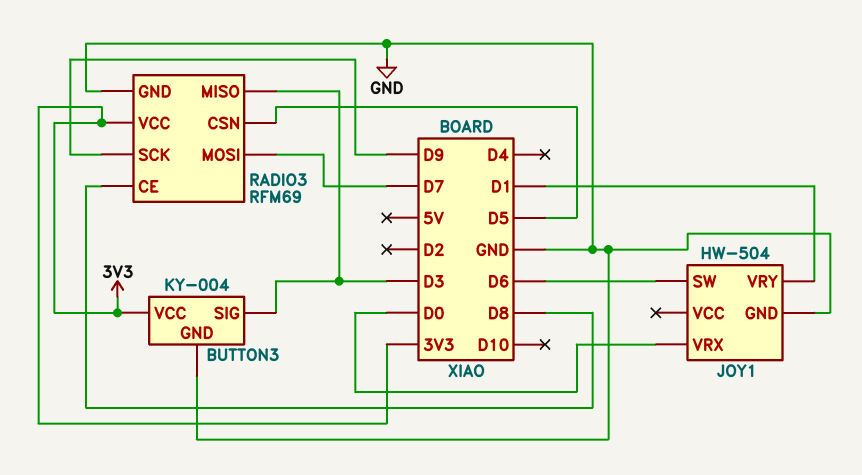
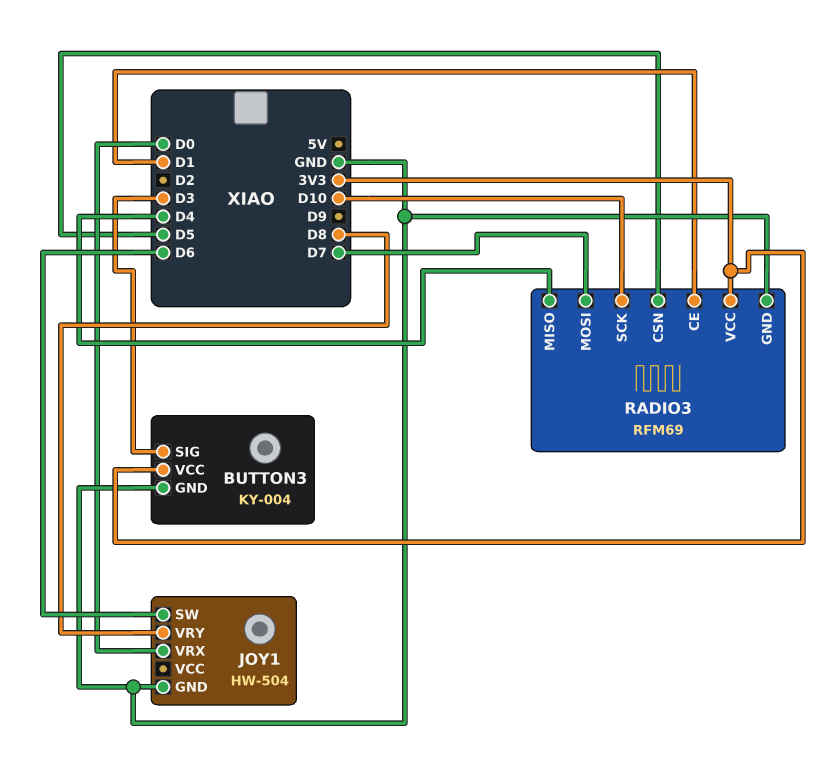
JOY1 pin VRY: D1 -> D8
RADIO3 pin CE: D8 -> D1
RADIO3 pin MISO: D3 -> D4
RADIO3 pin SCK: D9 -> D10

